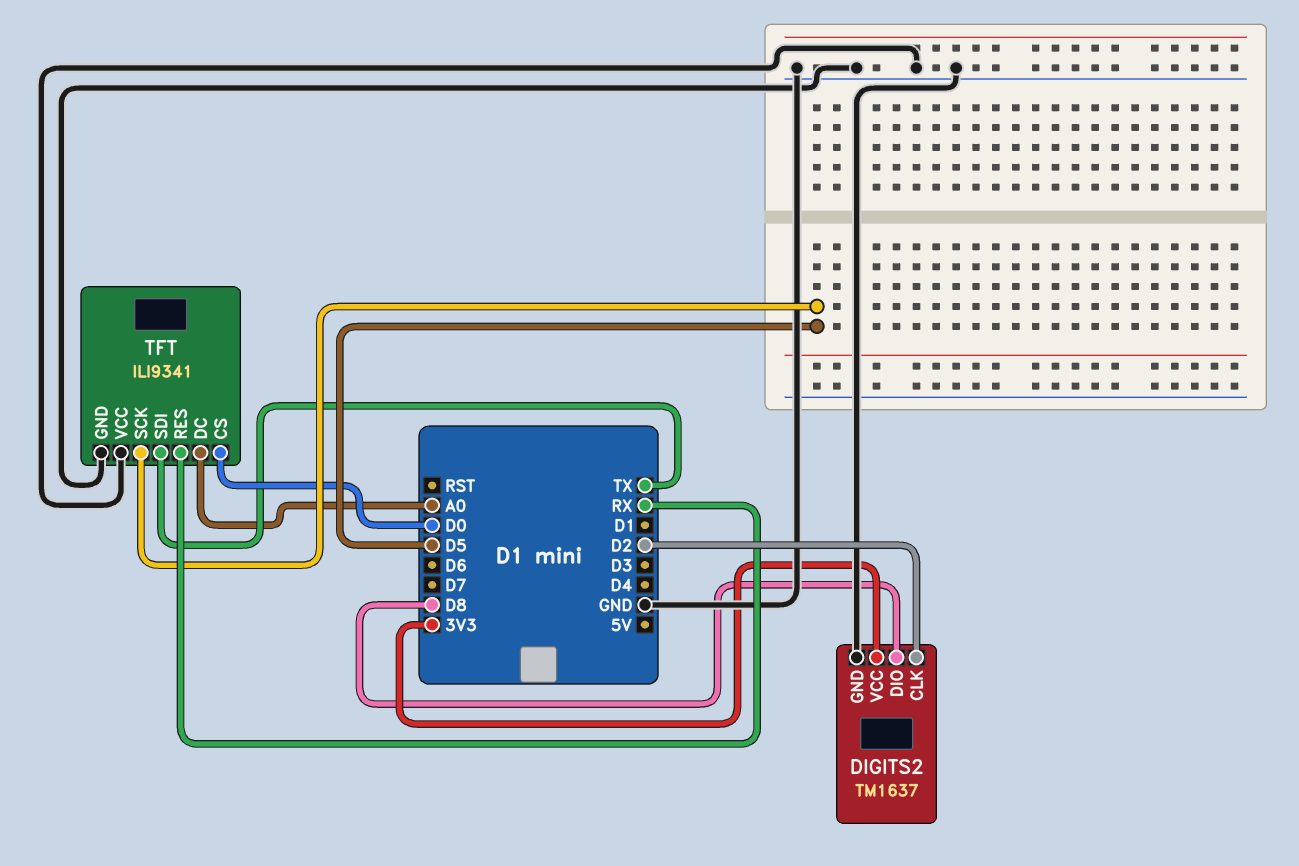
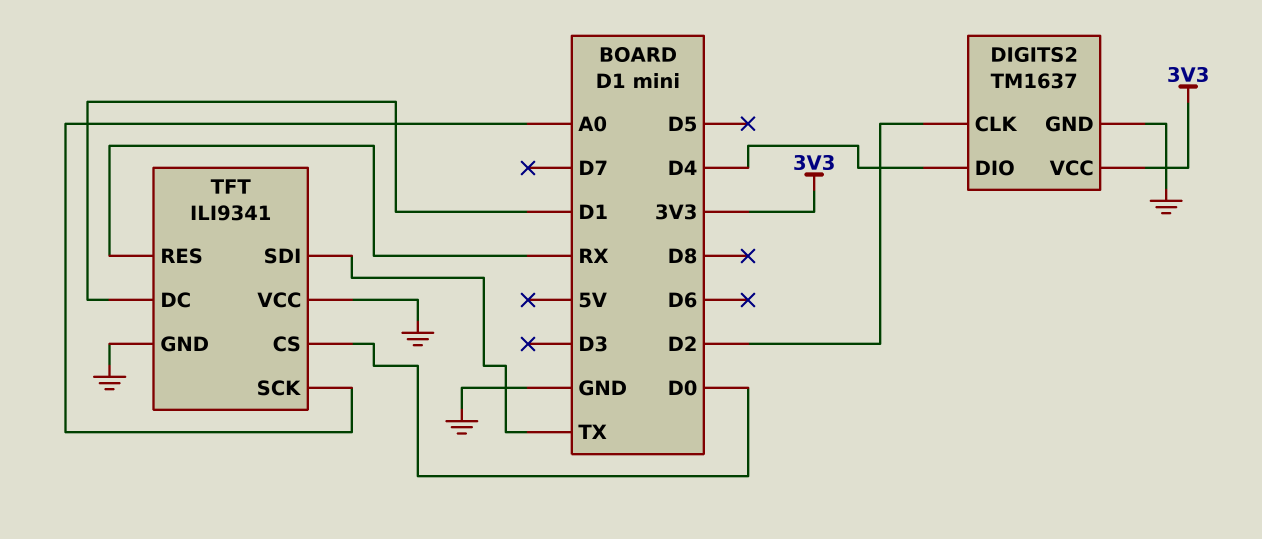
DIGITS2 pin DIO: D8 -> D4
TFT pin DC: A0 -> D1
TFT pin SCK: D5 -> A0

